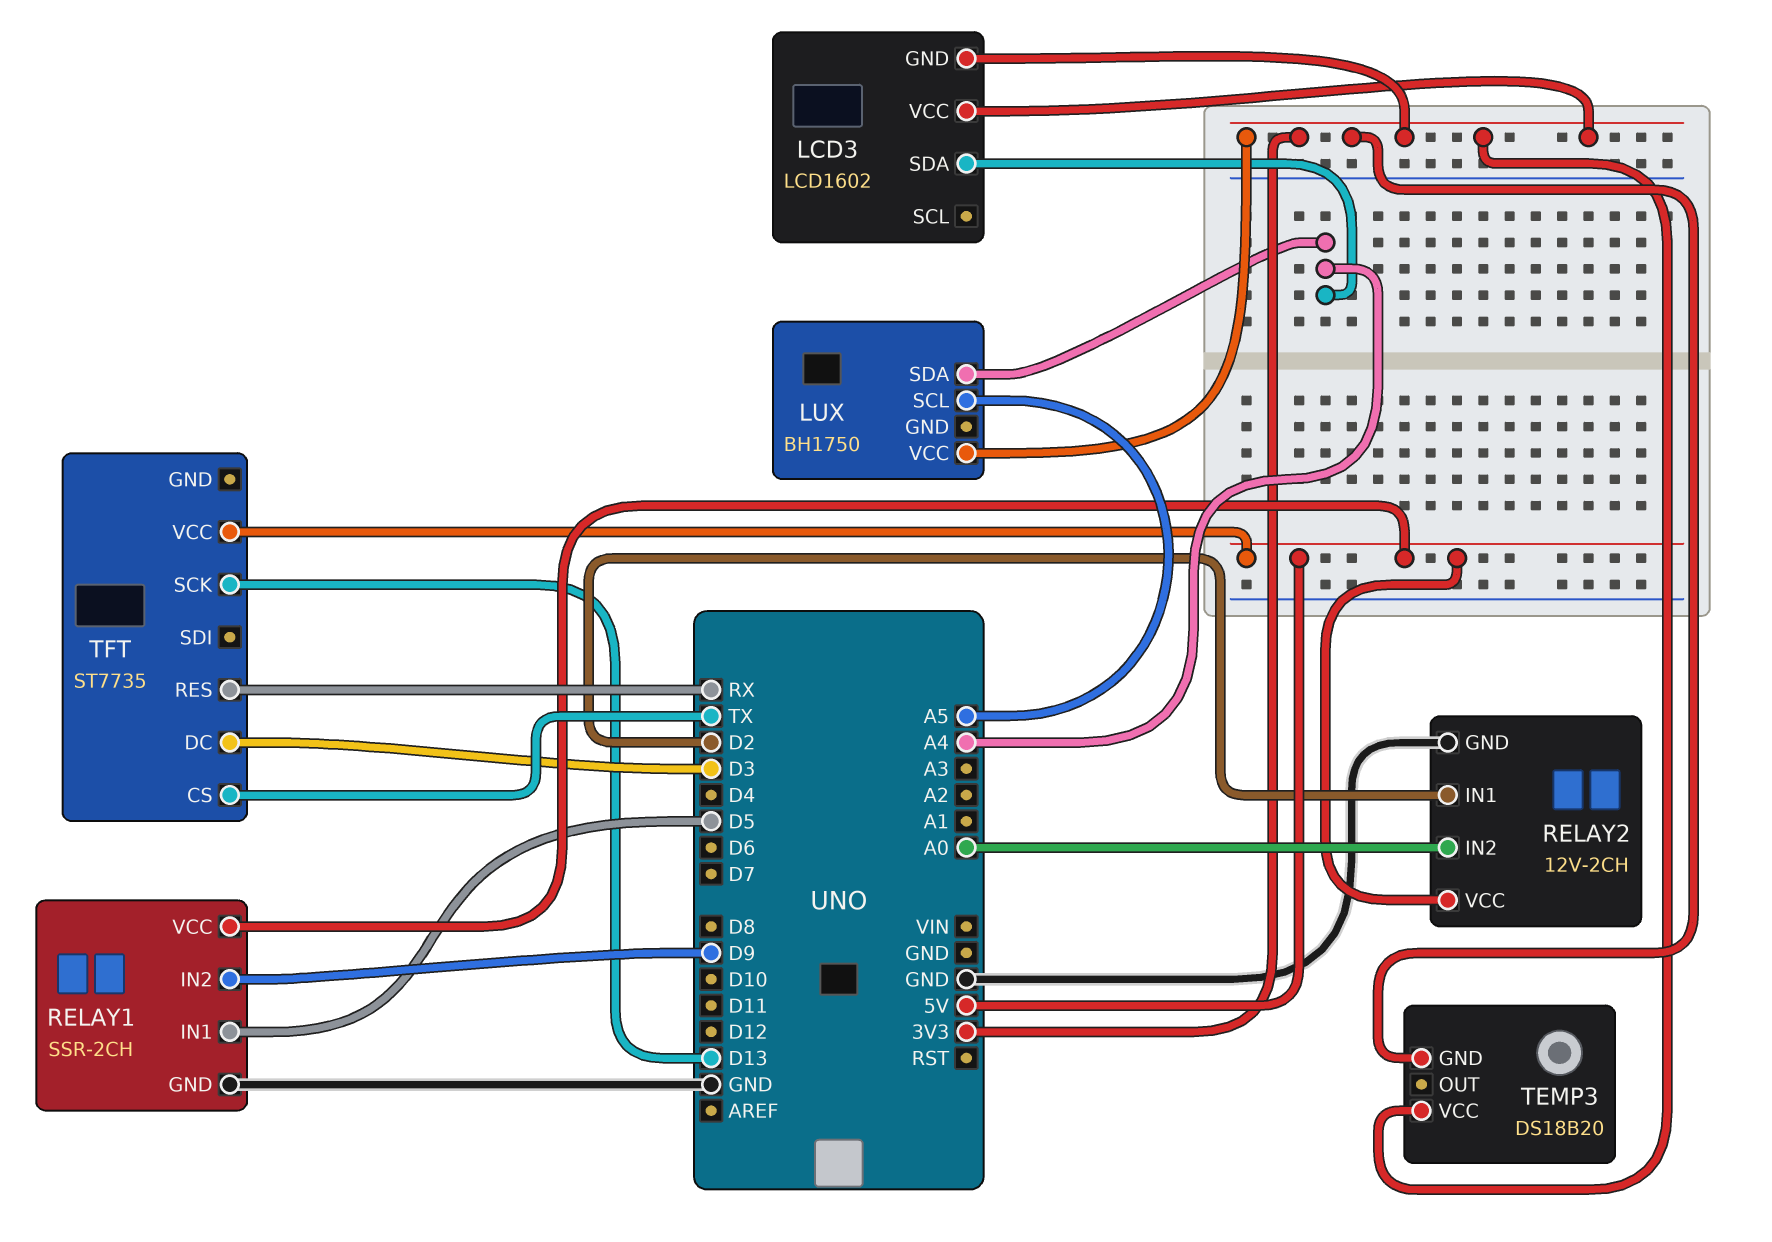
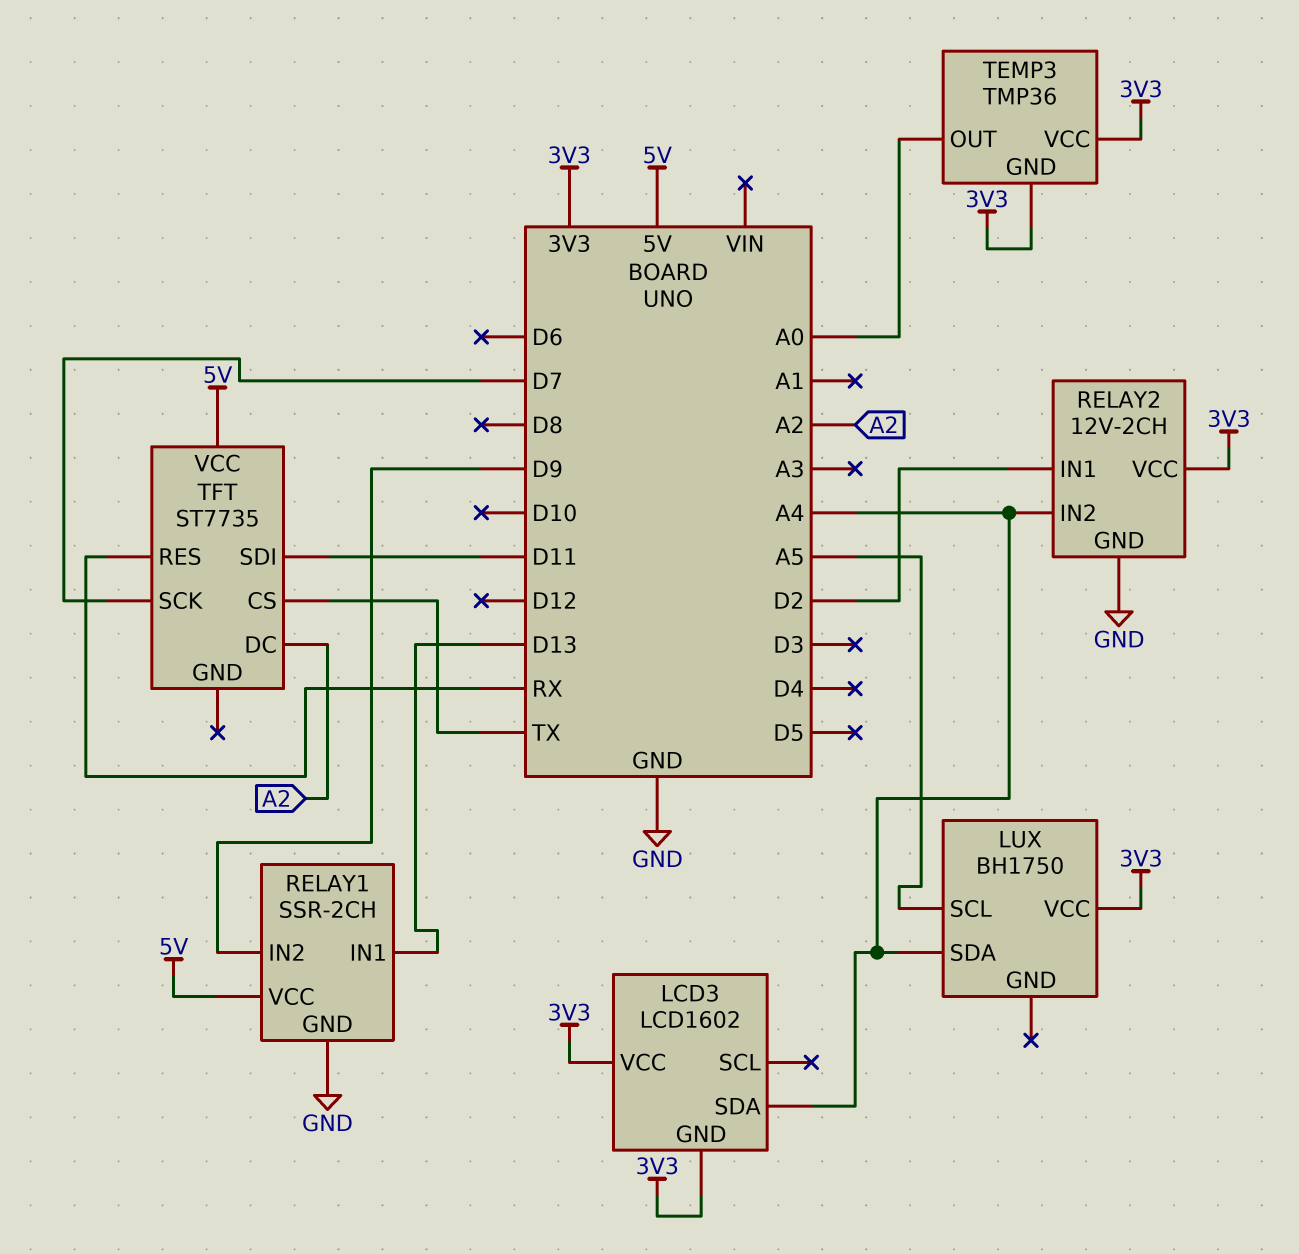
RELAY1 pin IN1: D5 -> D13
RELAY2 pin IN2: A0 -> A4
RELAY2 pin VCC: 5V -> 3V3
TEMP3: DS18B20 -> TMP36
TEMP3 pin OUT: none -> A0
TFT pin DC: D3 -> A2
TFT pin SCK: D13 -> D7
TFT pin SDI: none -> D11

